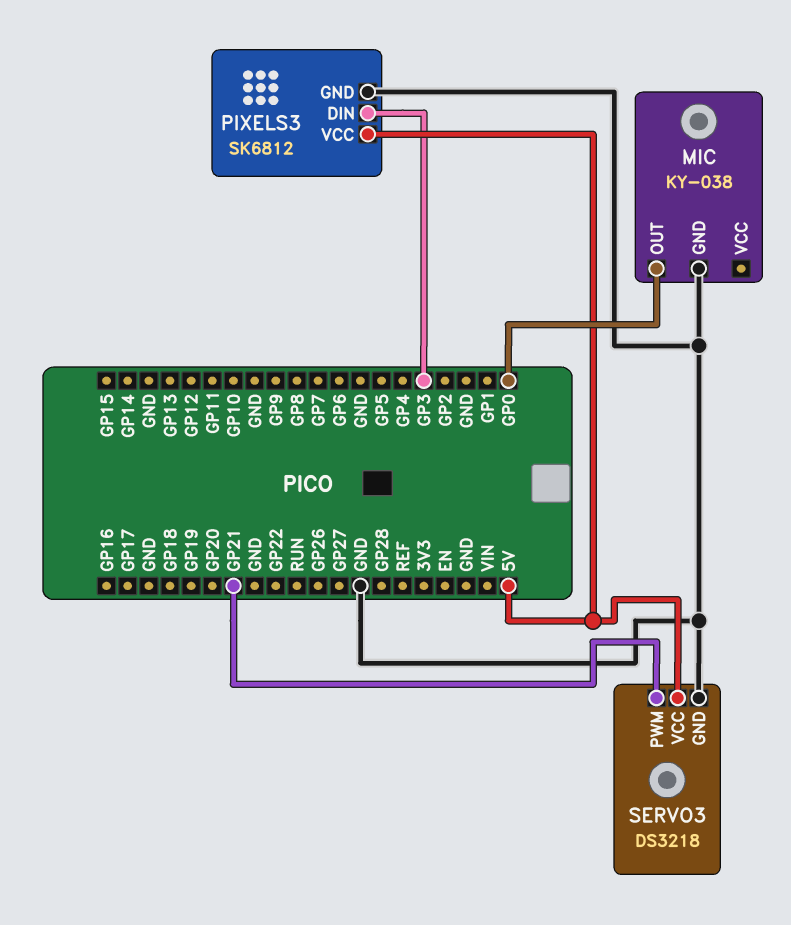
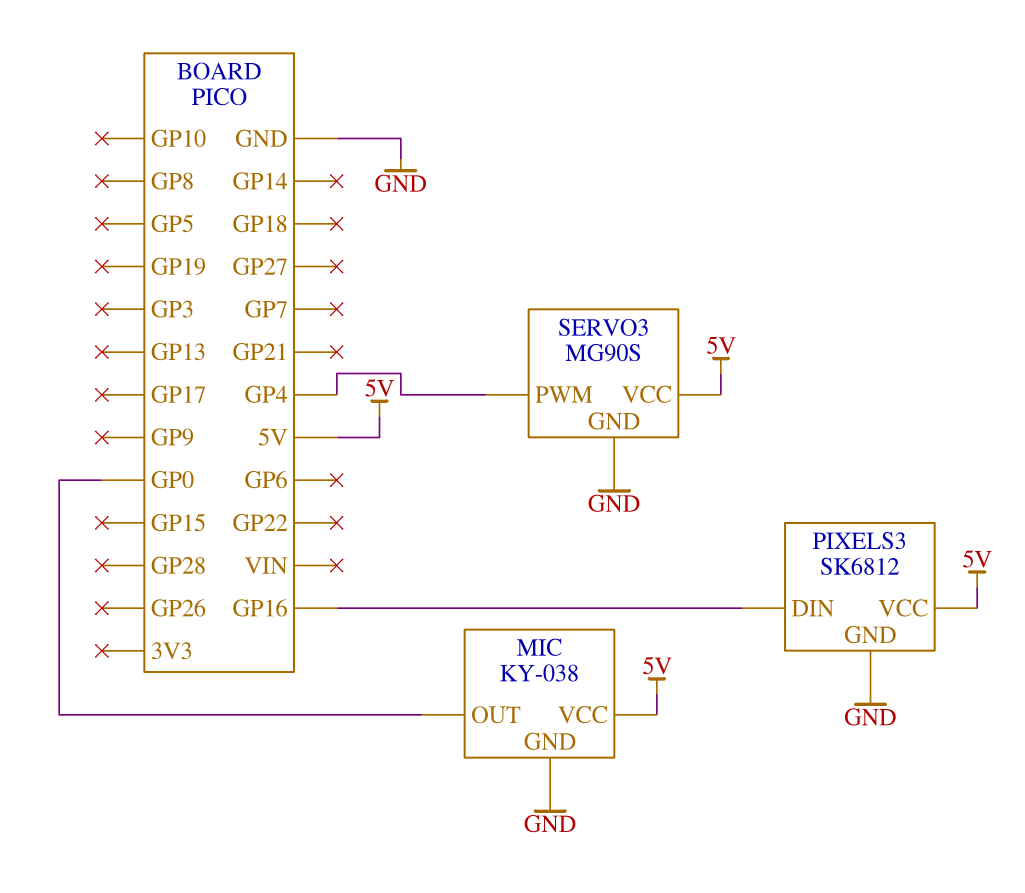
MIC pin VCC: none -> 5V
PIXELS3 pin DIN: GP3 -> GP16
SERVO3: DS3218 -> MG90S
SERVO3 pin PWM: GP21 -> GP4

